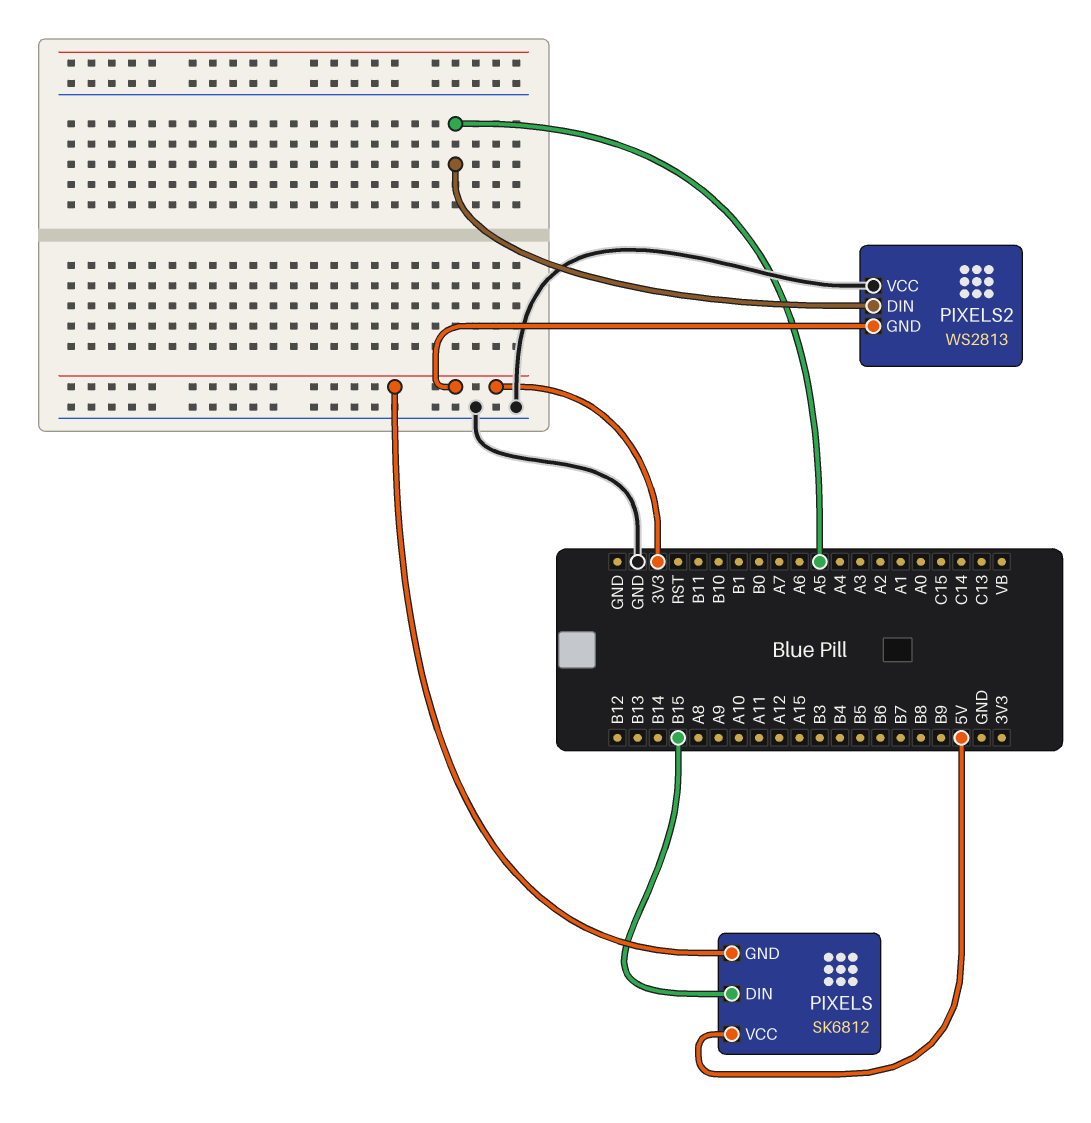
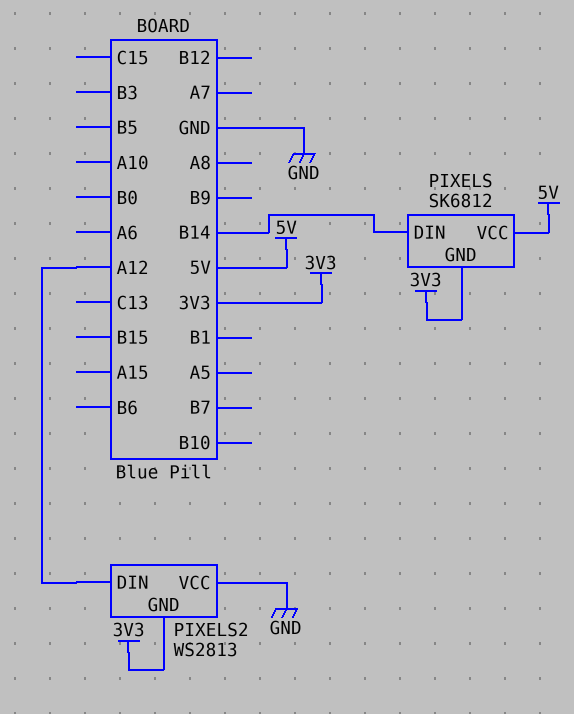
PIXELS pin DIN: B15 -> B14
PIXELS2 pin DIN: A5 -> A12

